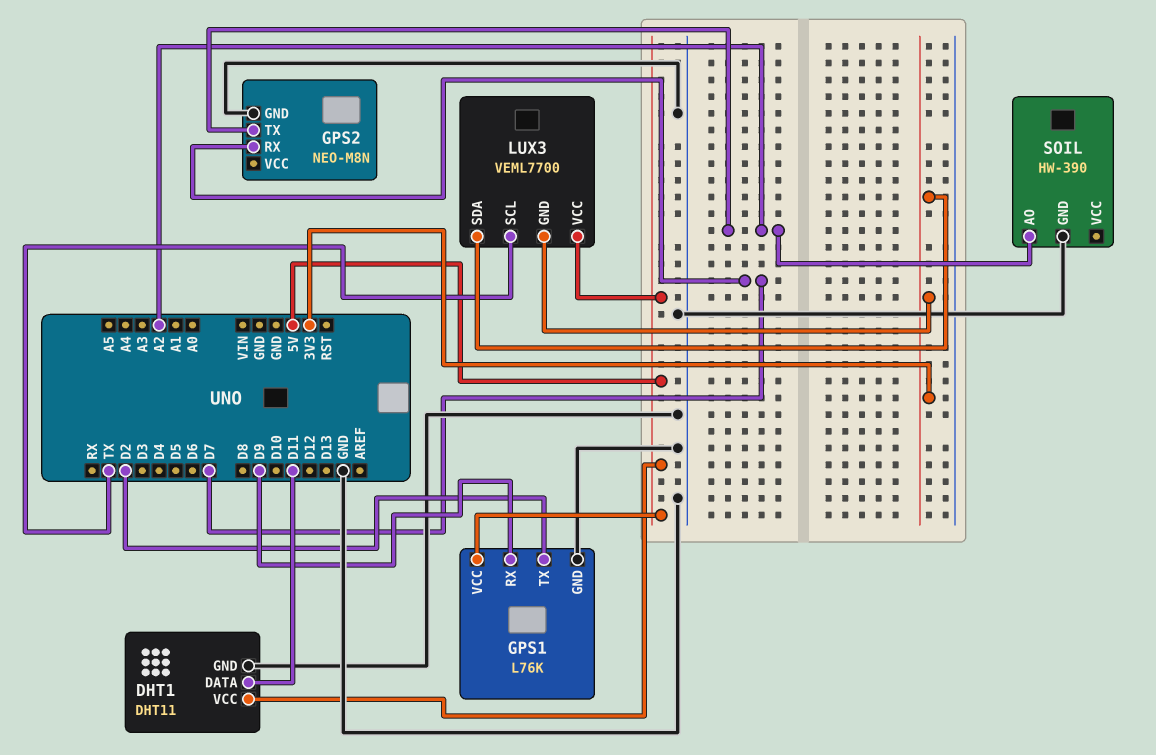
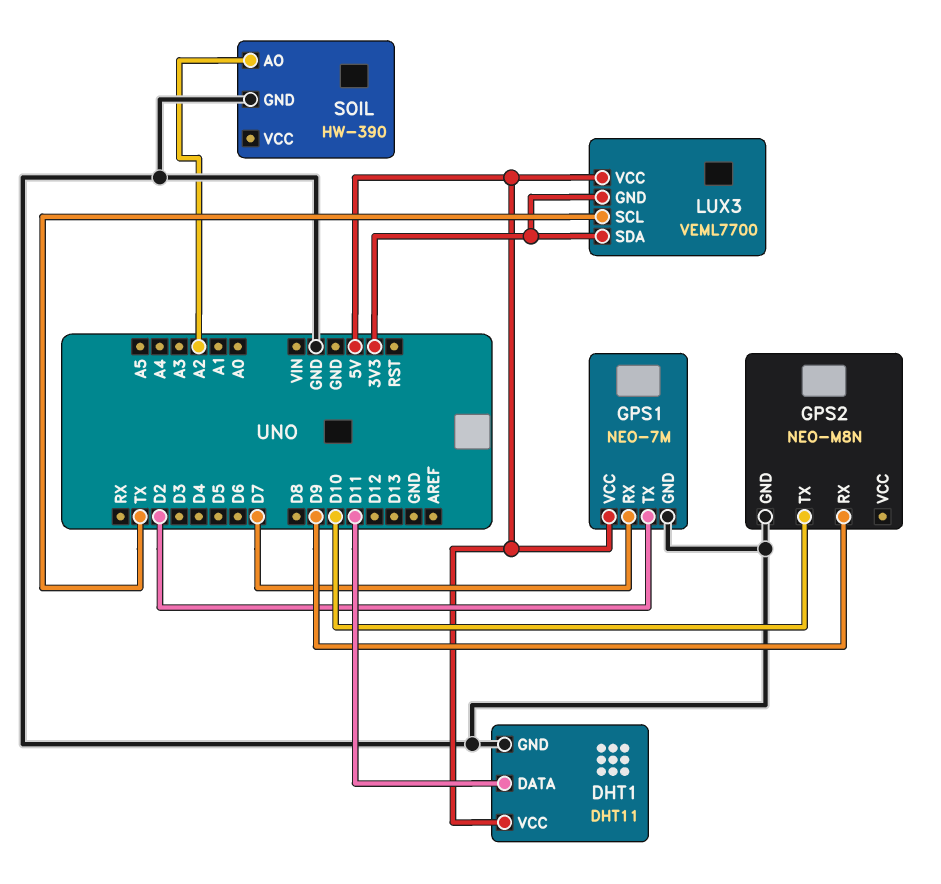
GPS1: L76K -> NEO-7M
GPS1 pin RX: D9 -> D7
GPS2 pin RX: D7 -> D9
GPS2 pin TX: A2 -> D10

